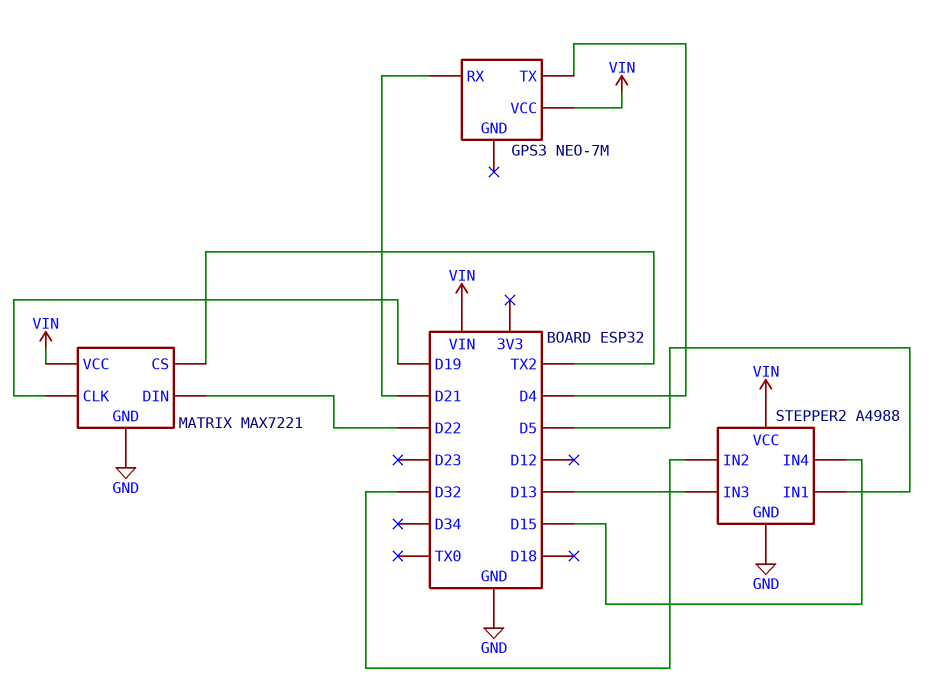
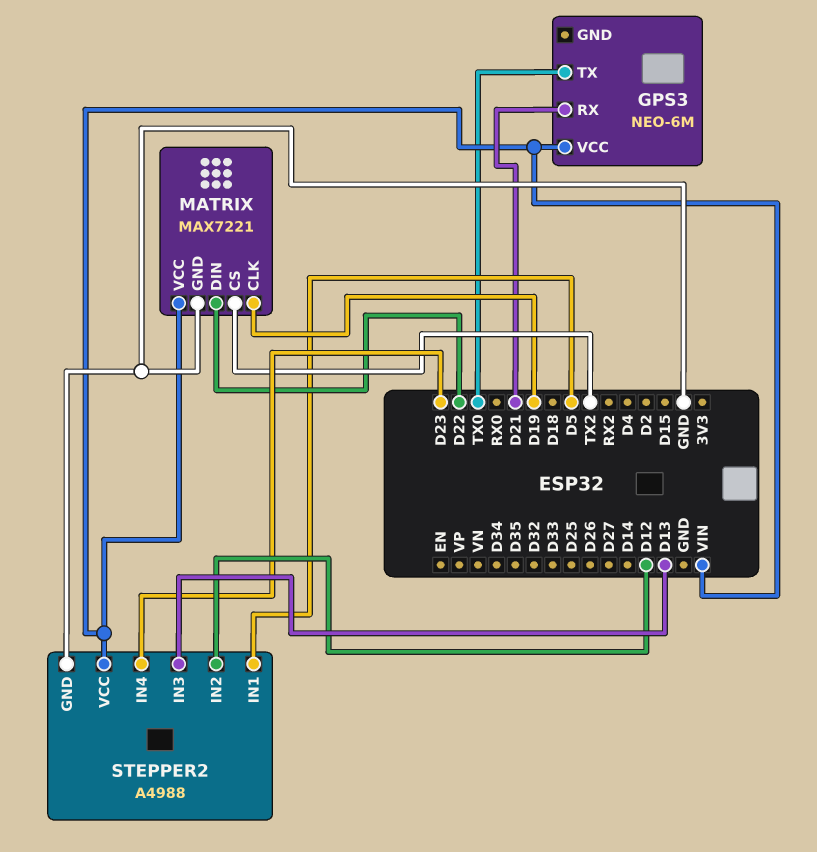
GPS3: NEO-7M -> NEO-6M
GPS3 pin TX: D4 -> TX0
STEPPER2 pin IN2: D32 -> D12
STEPPER2 pin IN4: D15 -> D23

